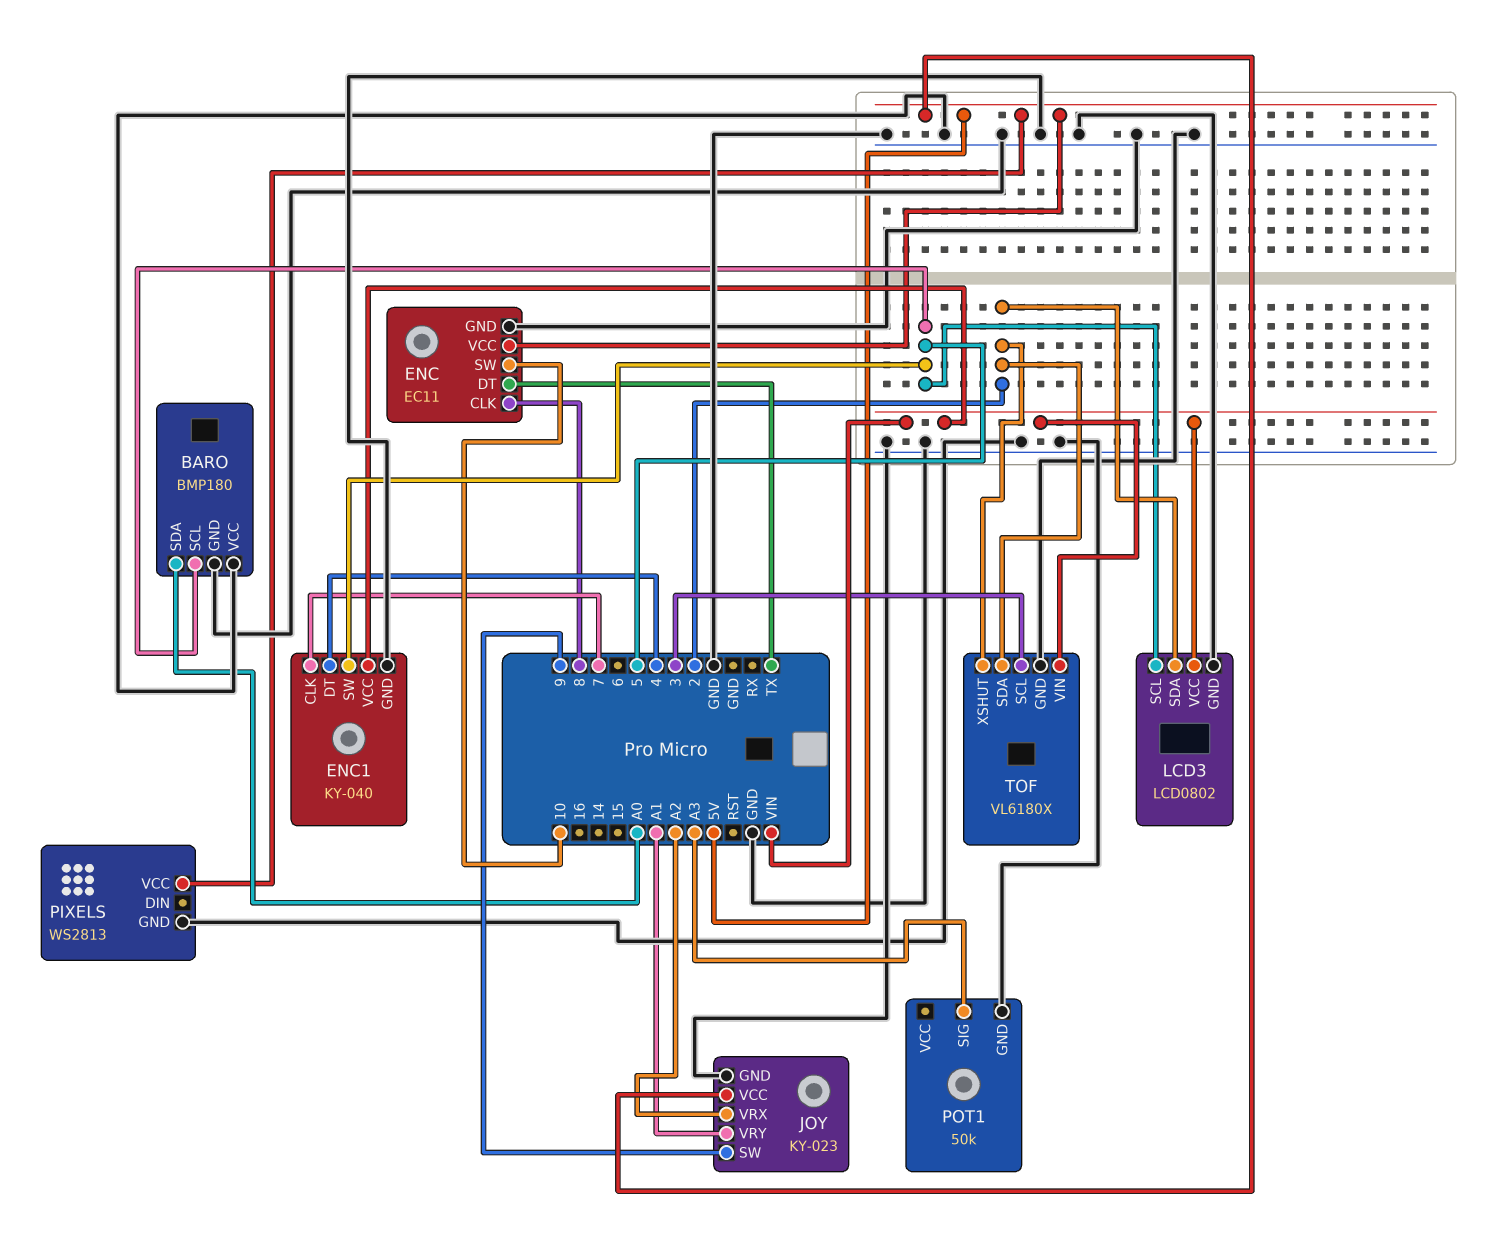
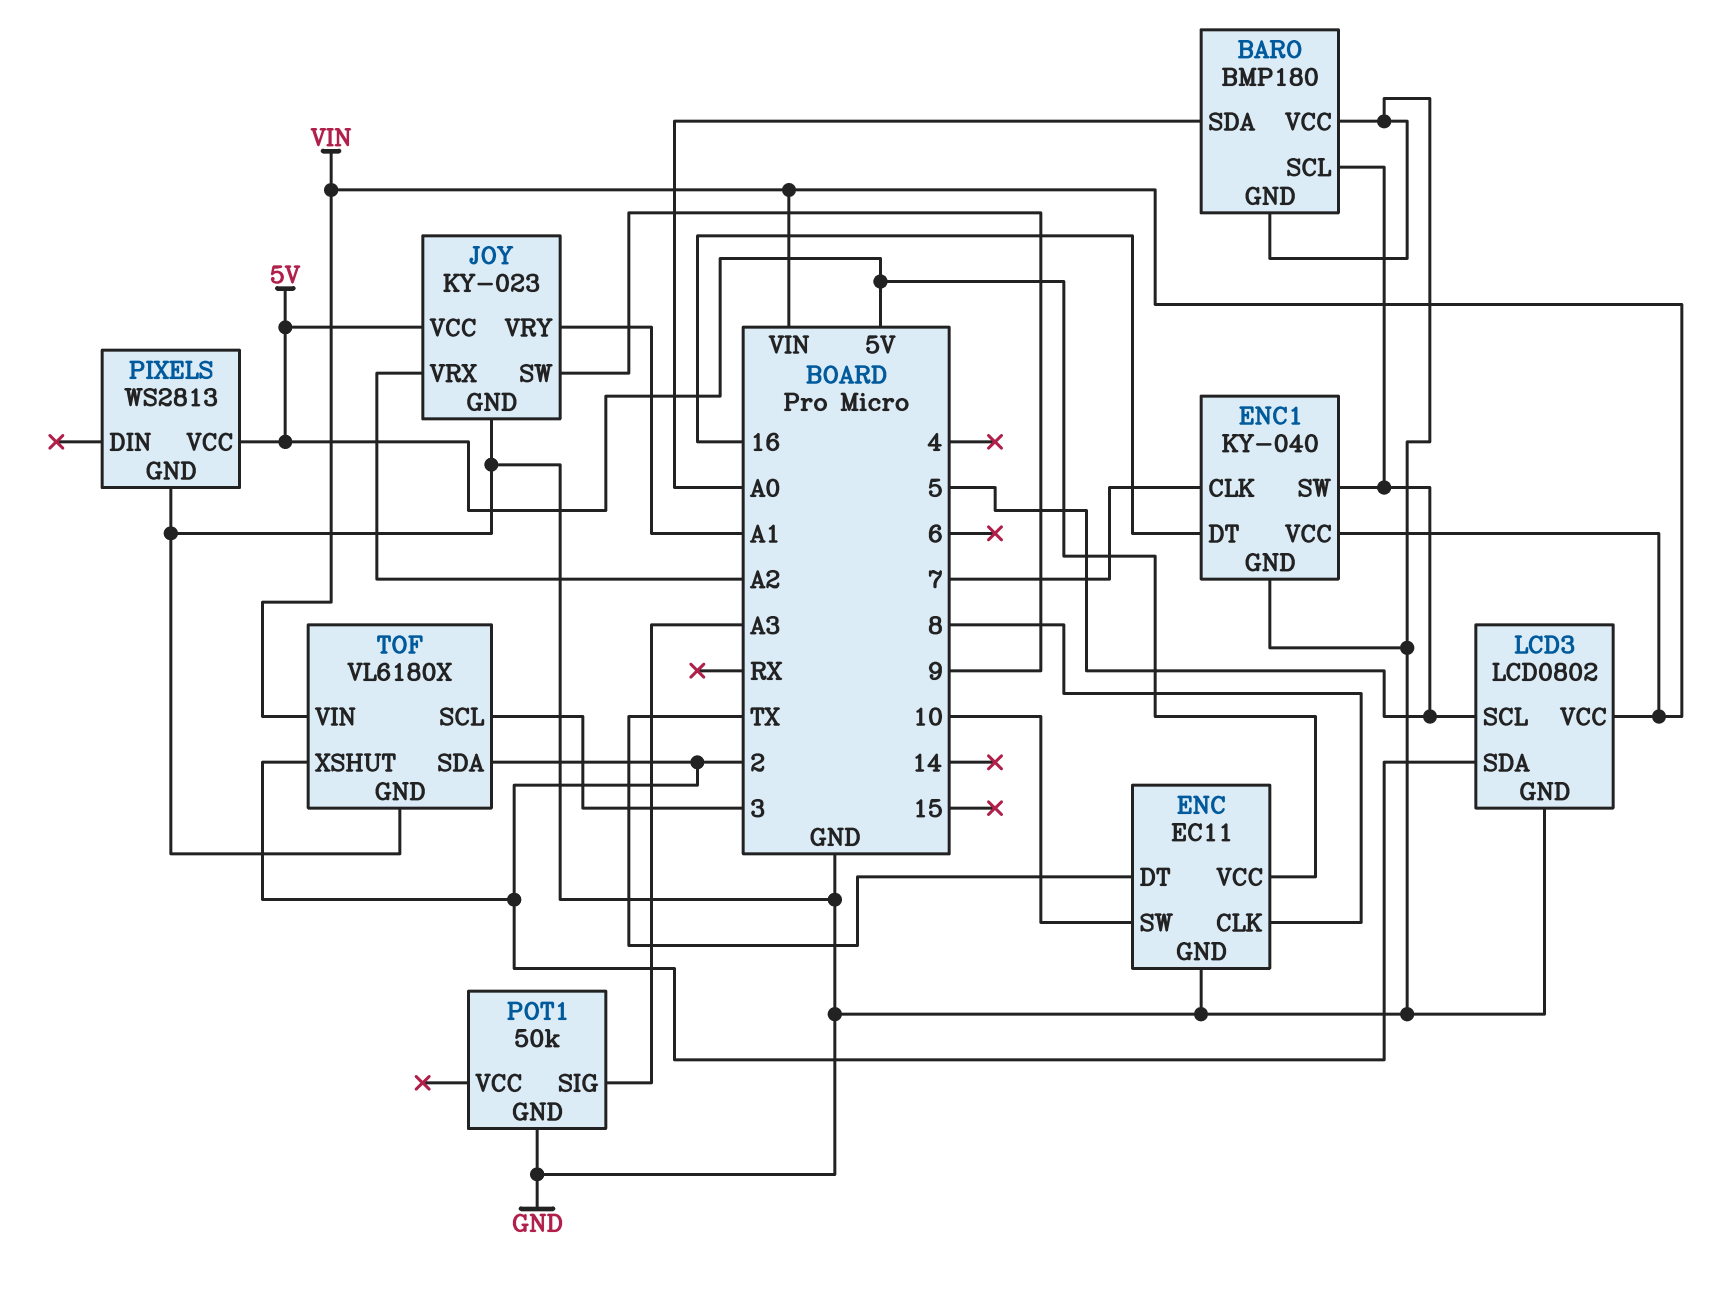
ENC1 pin DT: 4 -> 16

